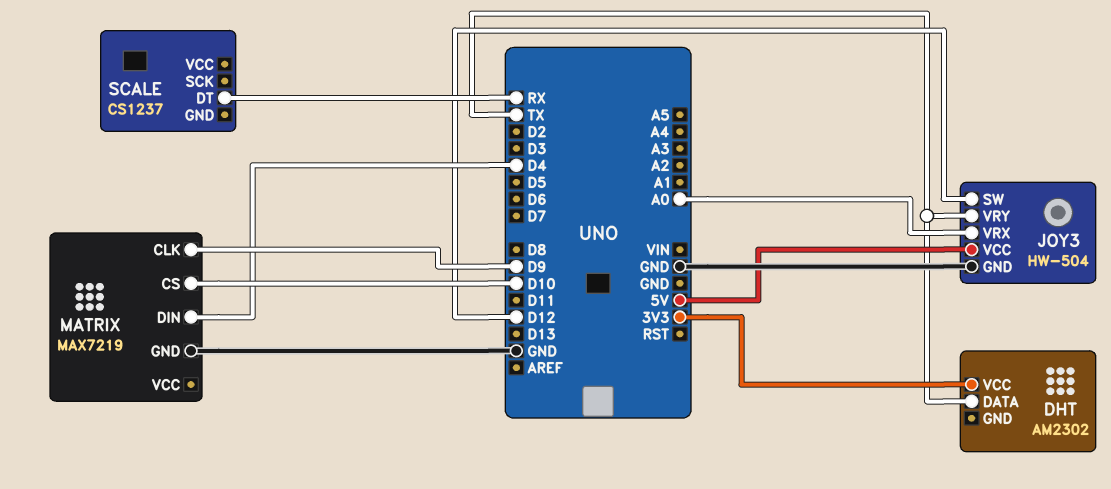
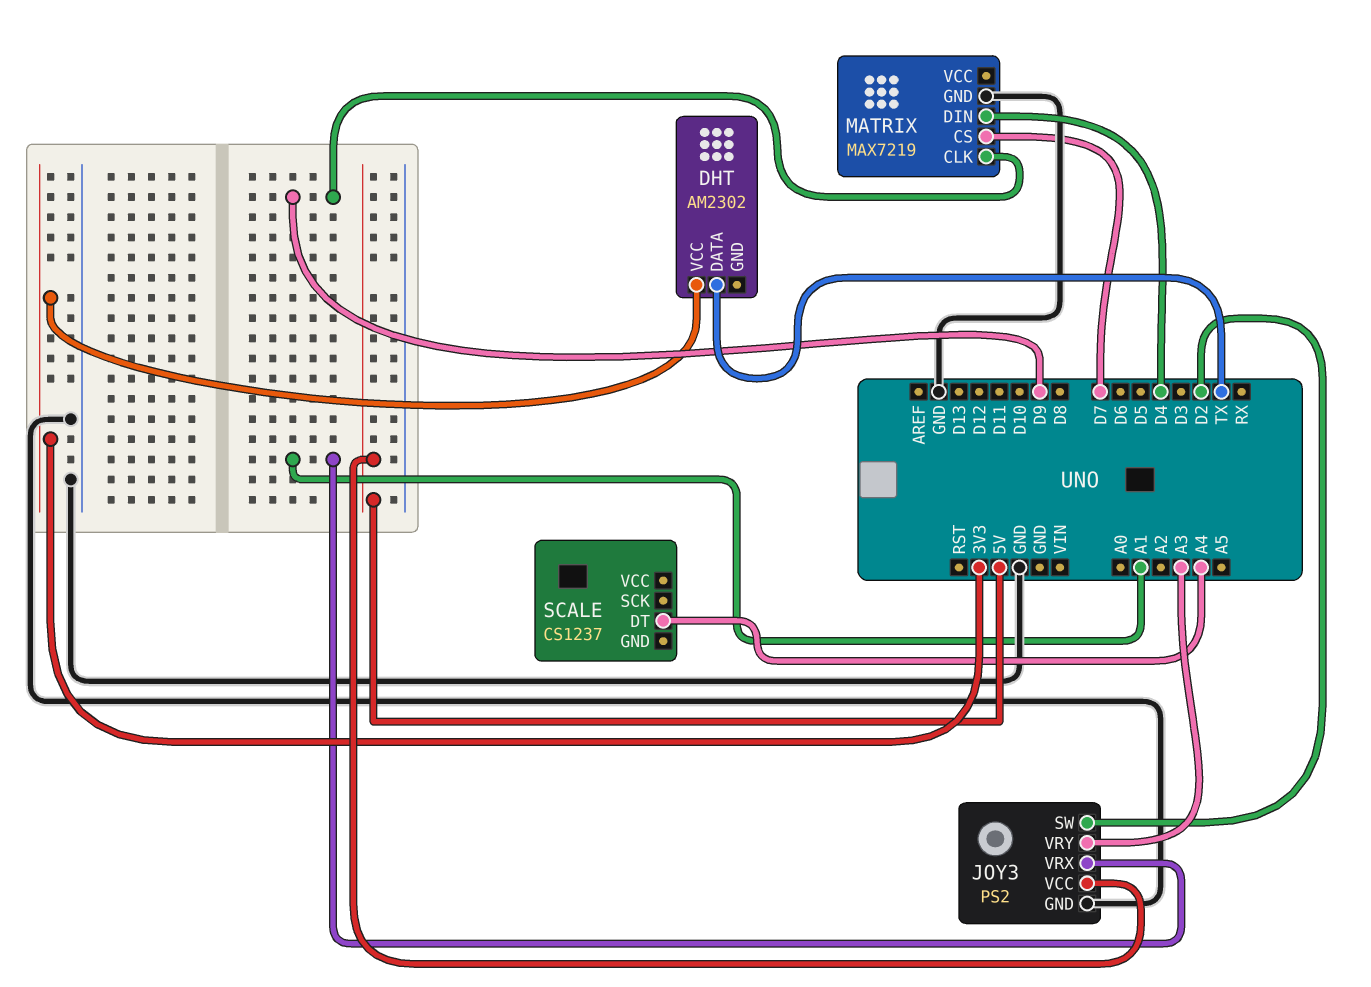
JOY3: HW-504 -> PS2
JOY3 pin SW: D12 -> D2
JOY3 pin VRX: A0 -> A1
JOY3 pin VRY: TX -> A3
MATRIX pin CS: D10 -> D7
SCALE pin DT: RX -> A4

